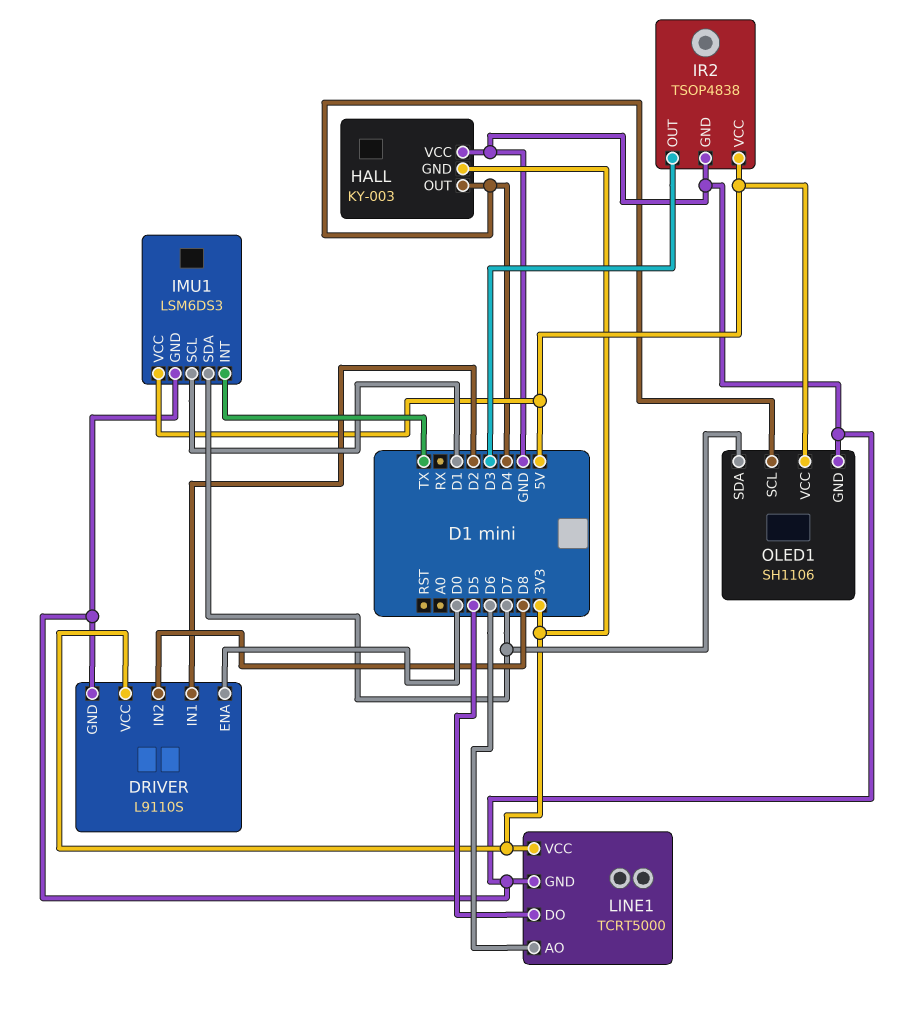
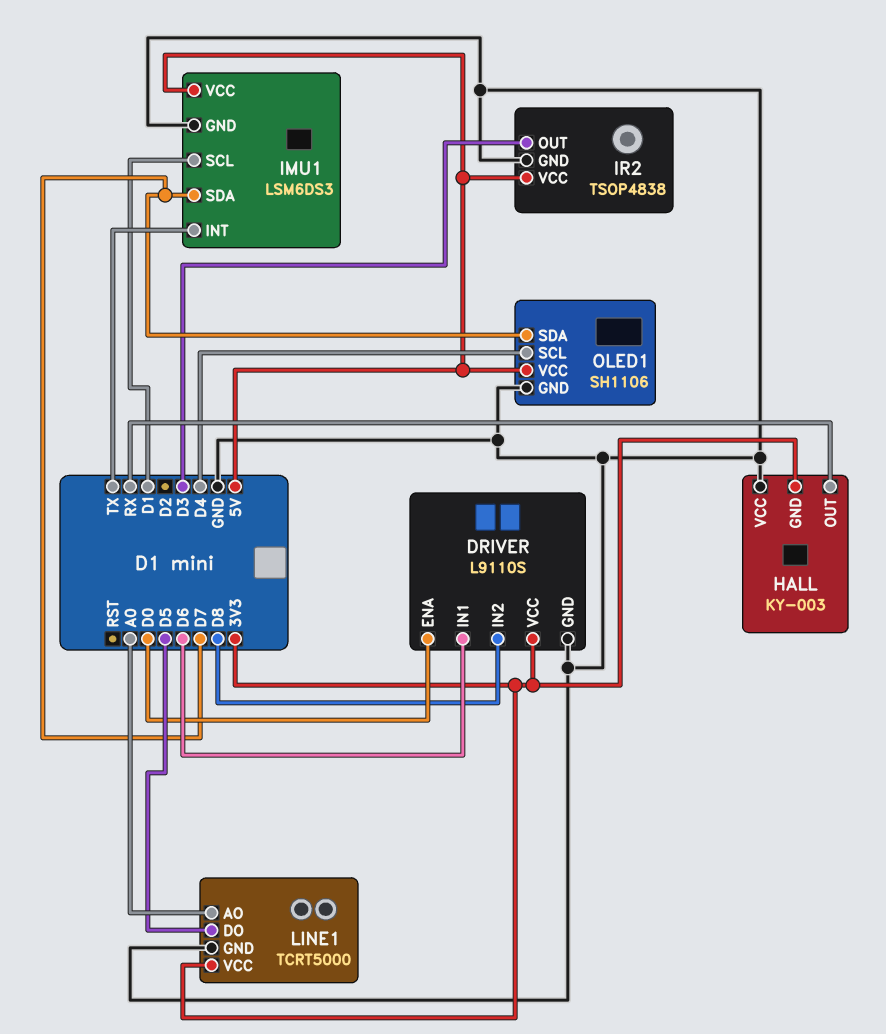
DRIVER pin IN1: D2 -> D6
HALL pin OUT: D4 -> RX
LINE1 pin AO: D6 -> A0

